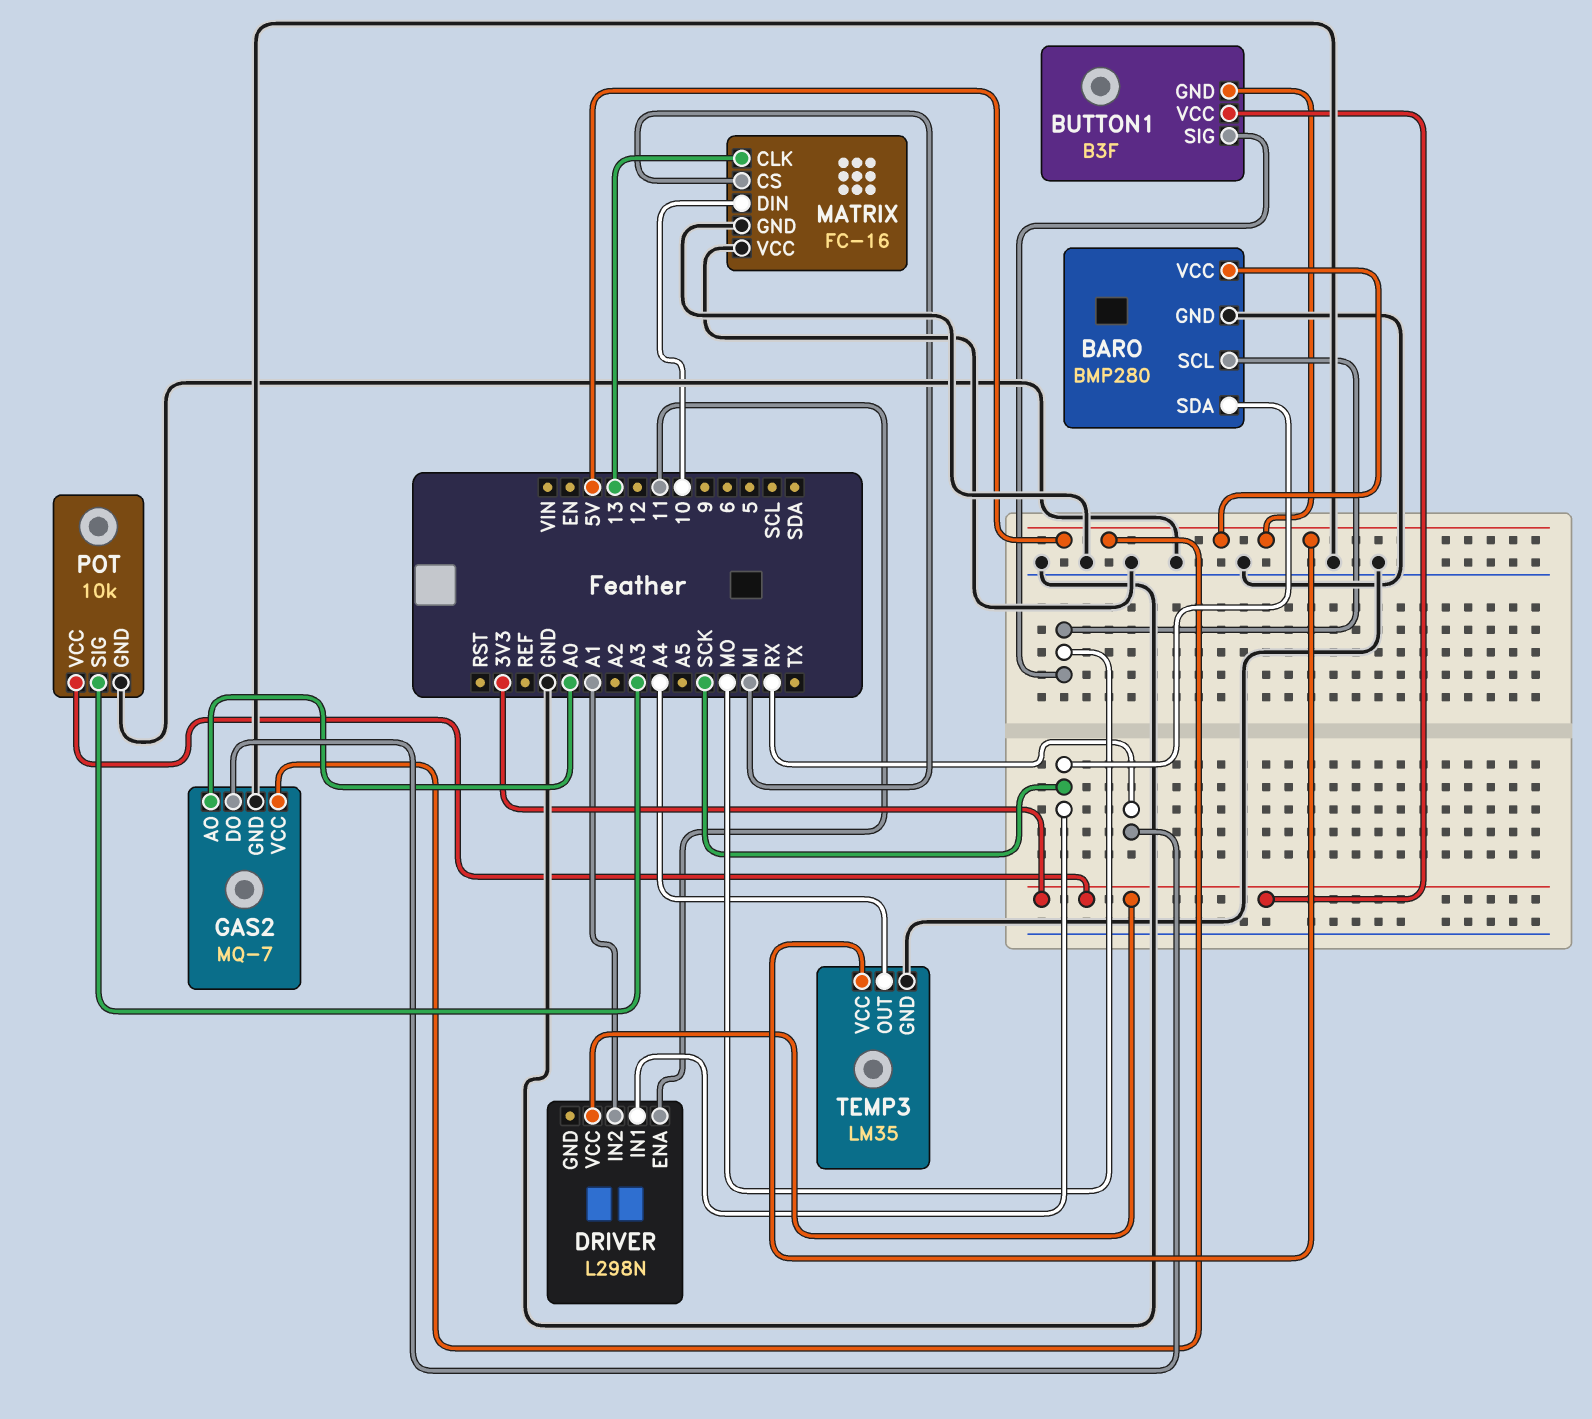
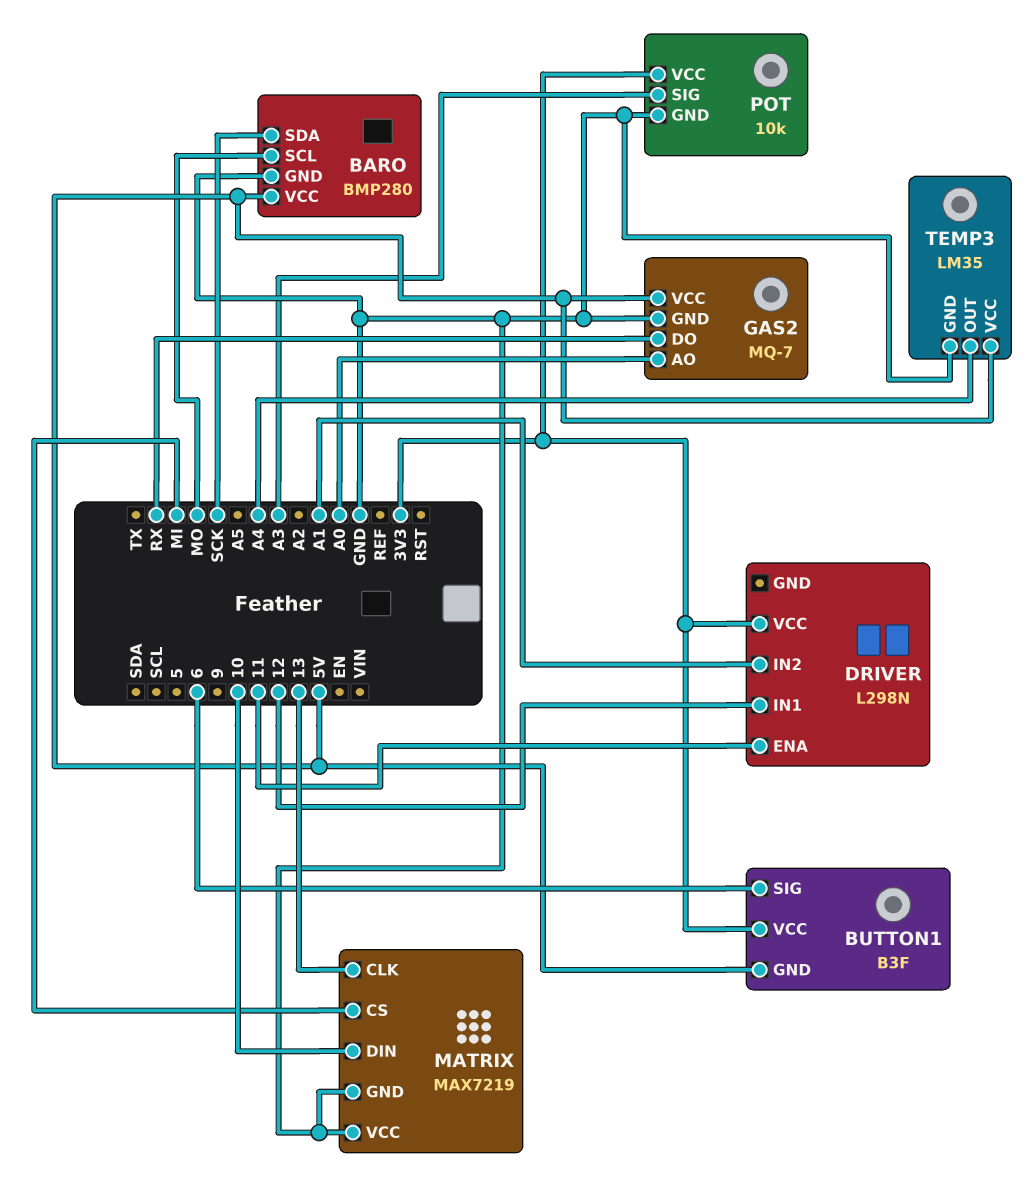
BUTTON1 pin SIG: MO -> 6
DRIVER pin IN1: SCK -> 12
MATRIX: FC-16 -> MAX7219

